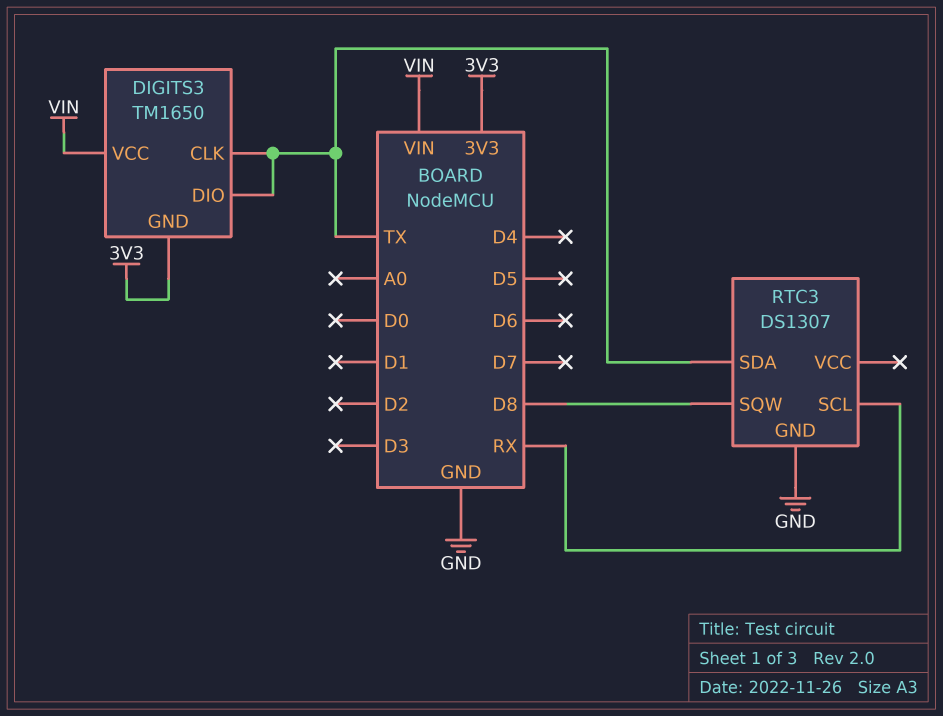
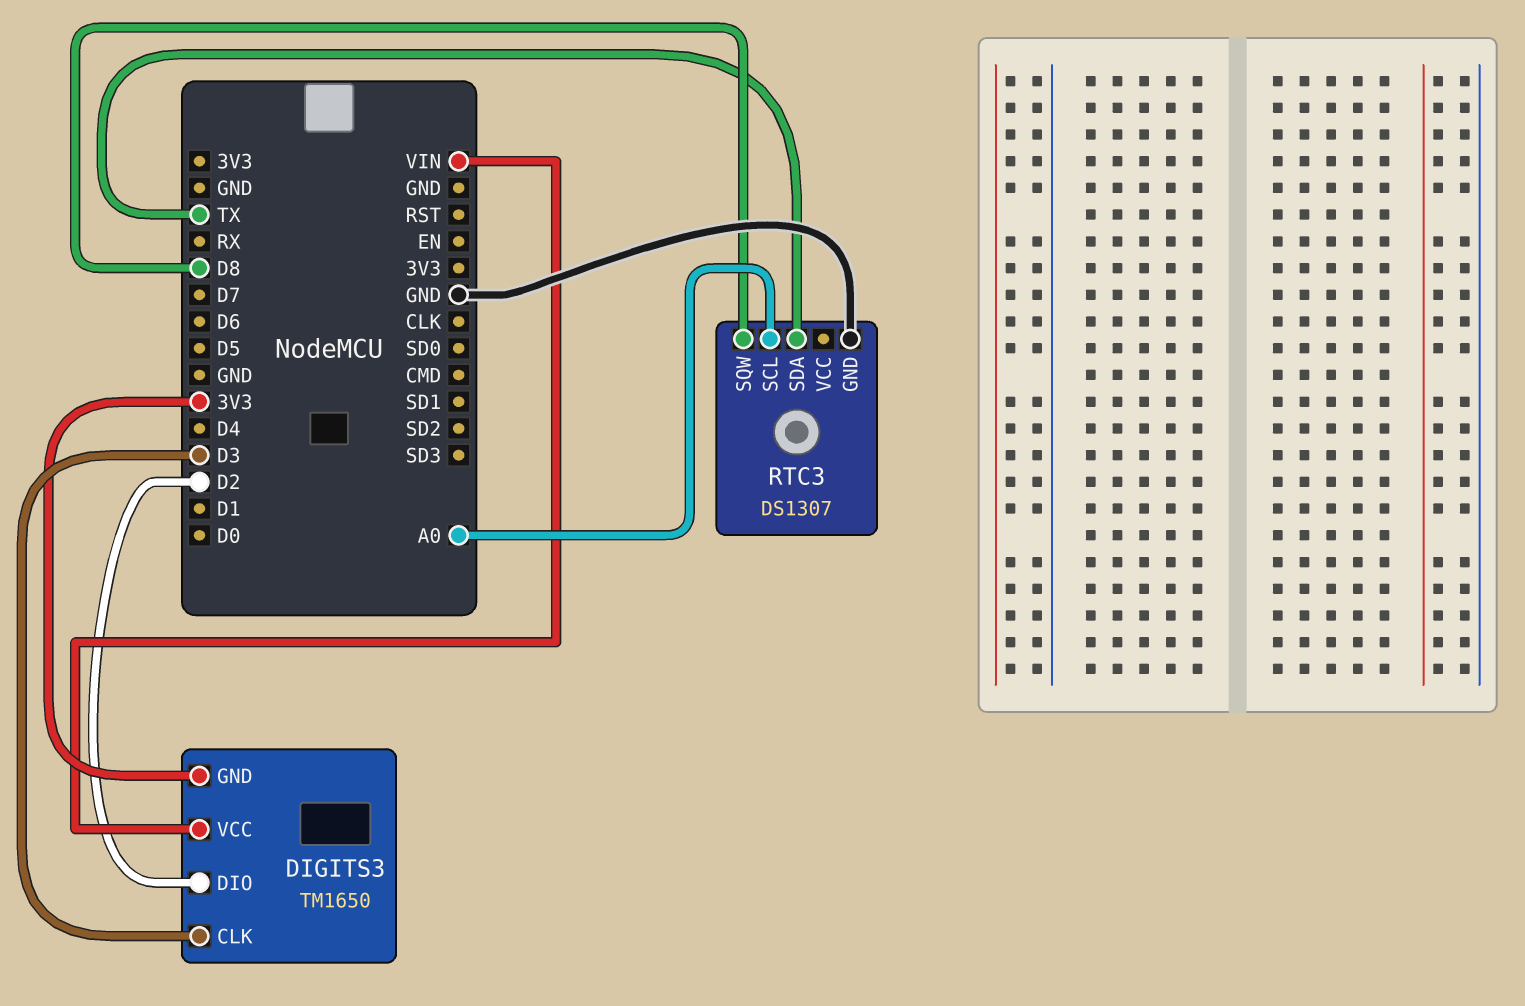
DIGITS3 pin CLK: TX -> D3
DIGITS3 pin DIO: TX -> D2
RTC3 pin SCL: RX -> A0

